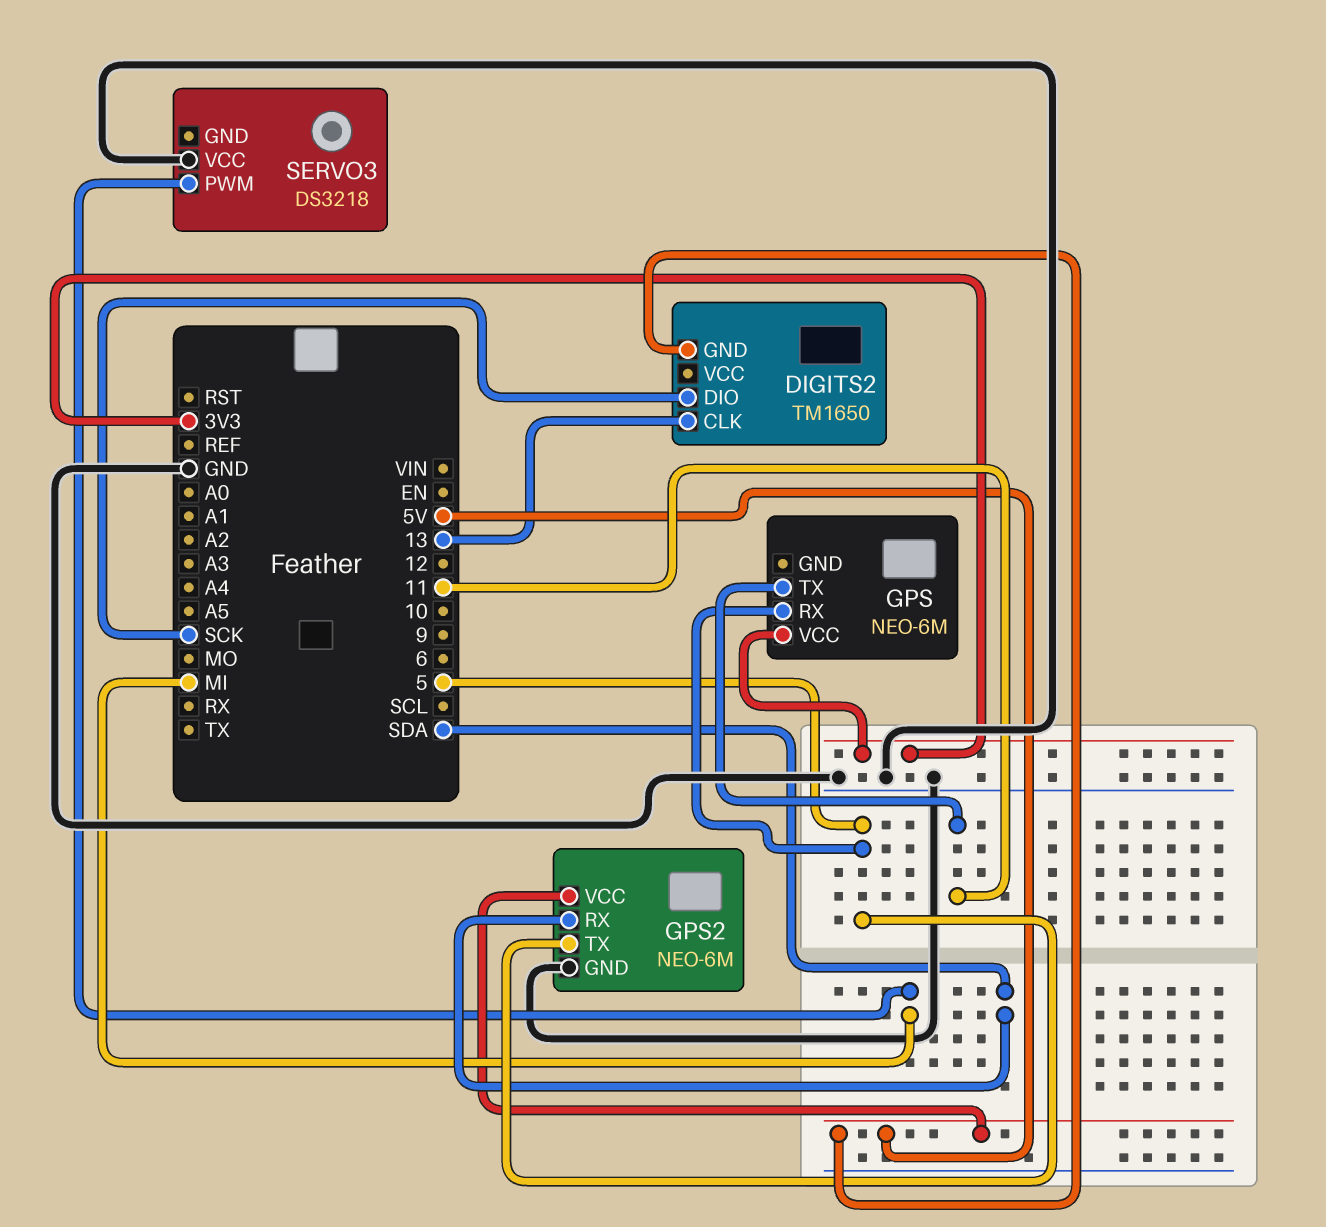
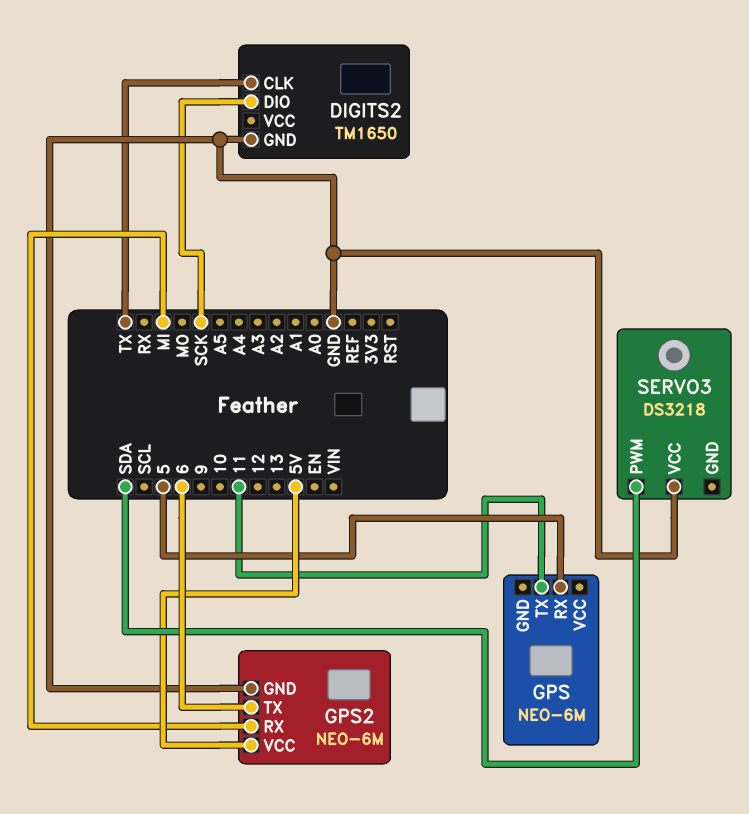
DIGITS2 pin CLK: 13 -> TX
DIGITS2 pin GND: 5V -> GND
GPS pin VCC: 3V3 -> none
GPS2 pin RX: SDA -> MI
GPS2 pin TX: 5 -> 6
SERVO3 pin PWM: MI -> SDA

